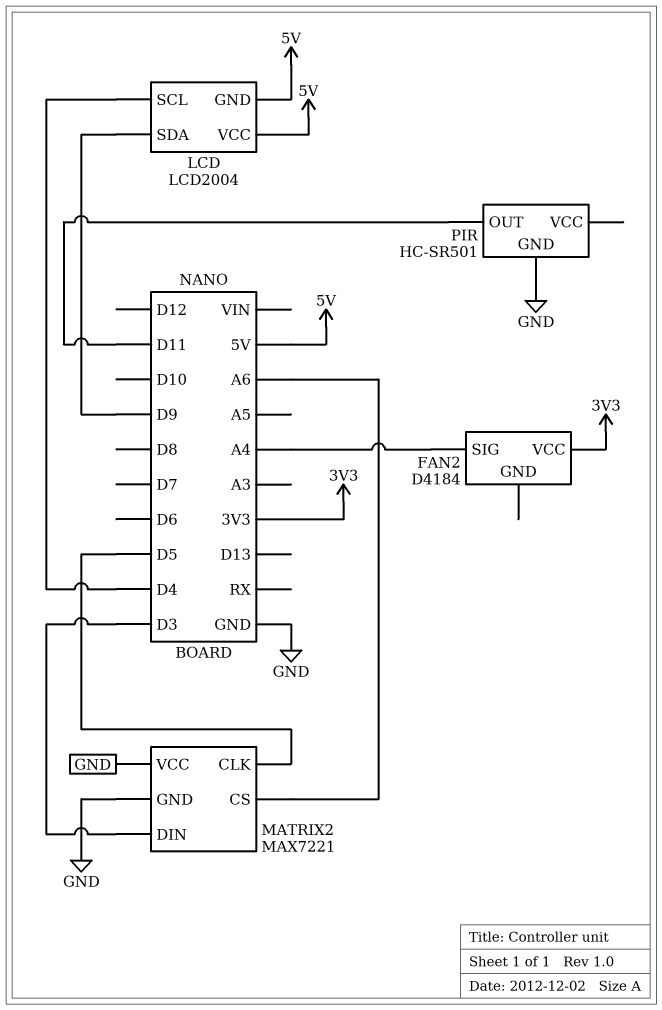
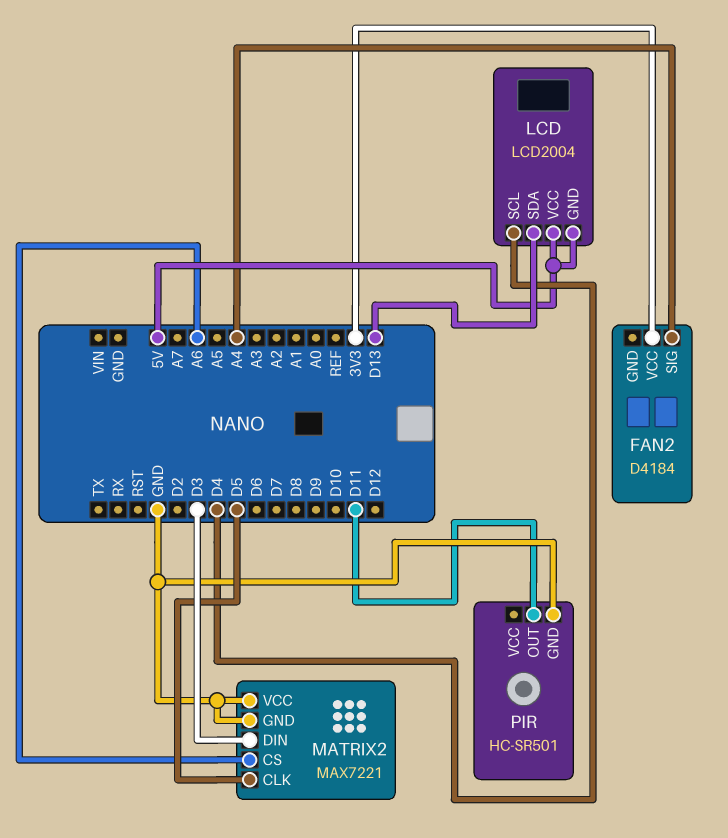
LCD pin SDA: D9 -> D13

